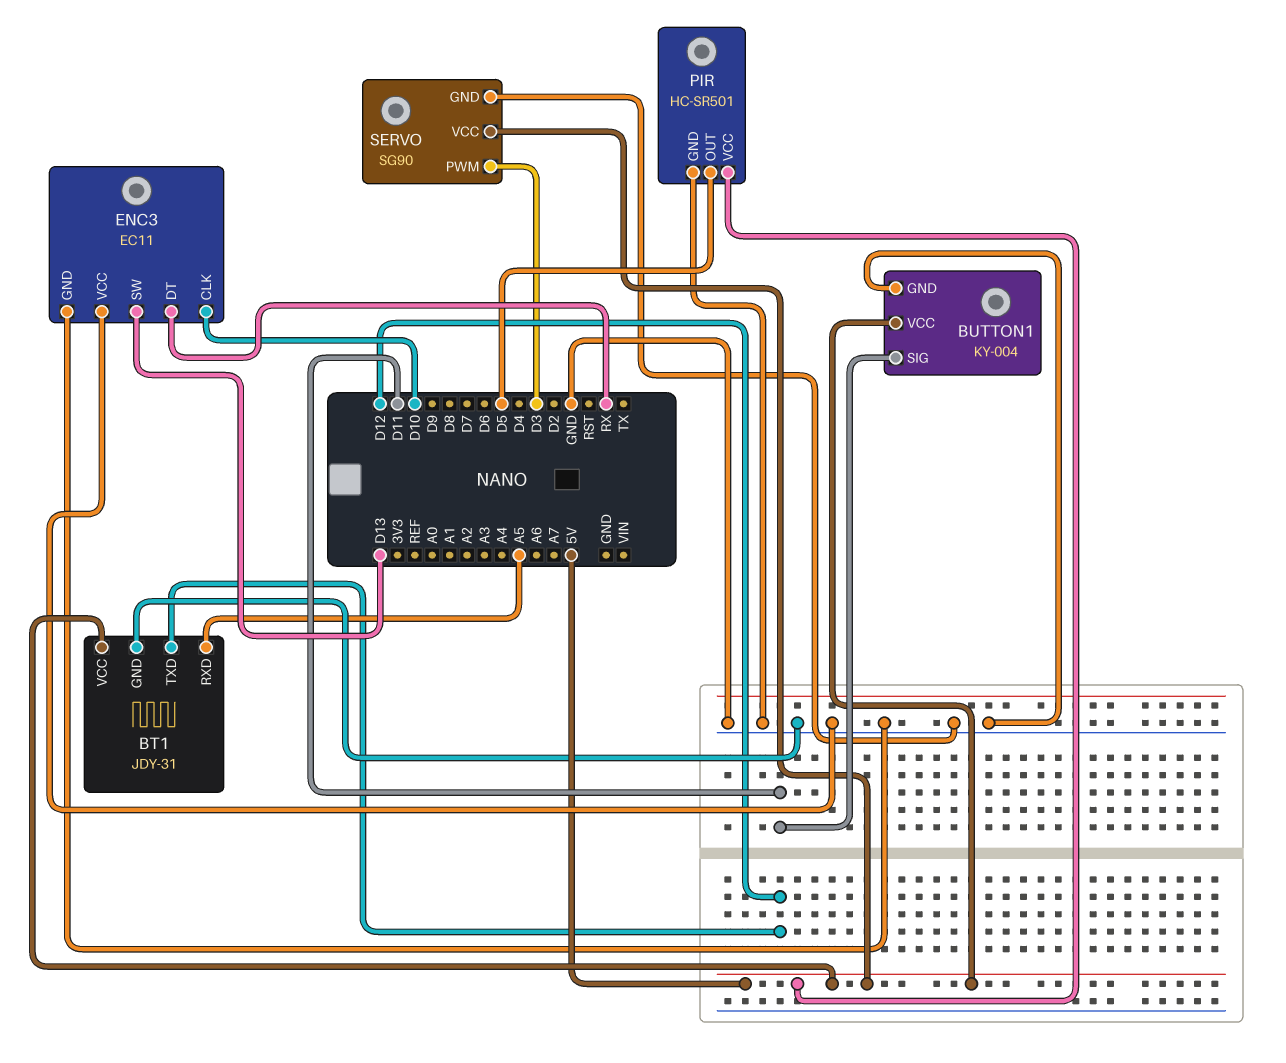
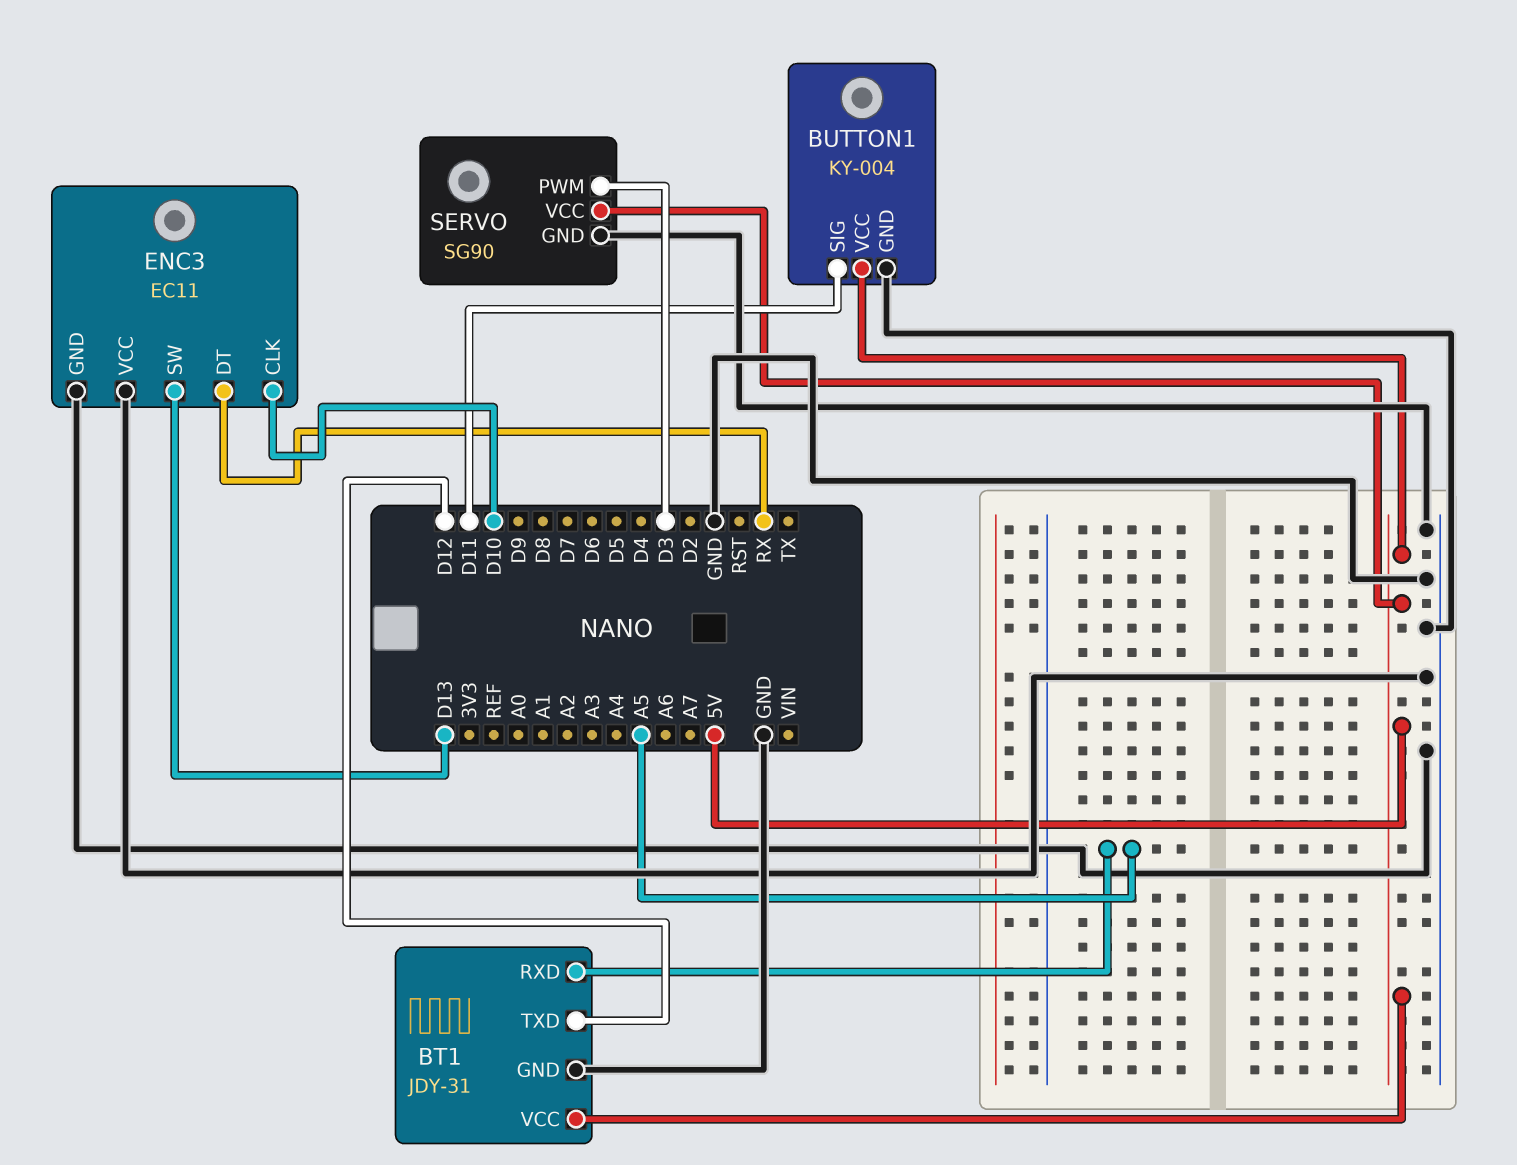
PIR: HC-SR501 -> none
PIR pin GND: GND -> none
PIR pin OUT: D5 -> none
PIR pin VCC: 5V -> none

